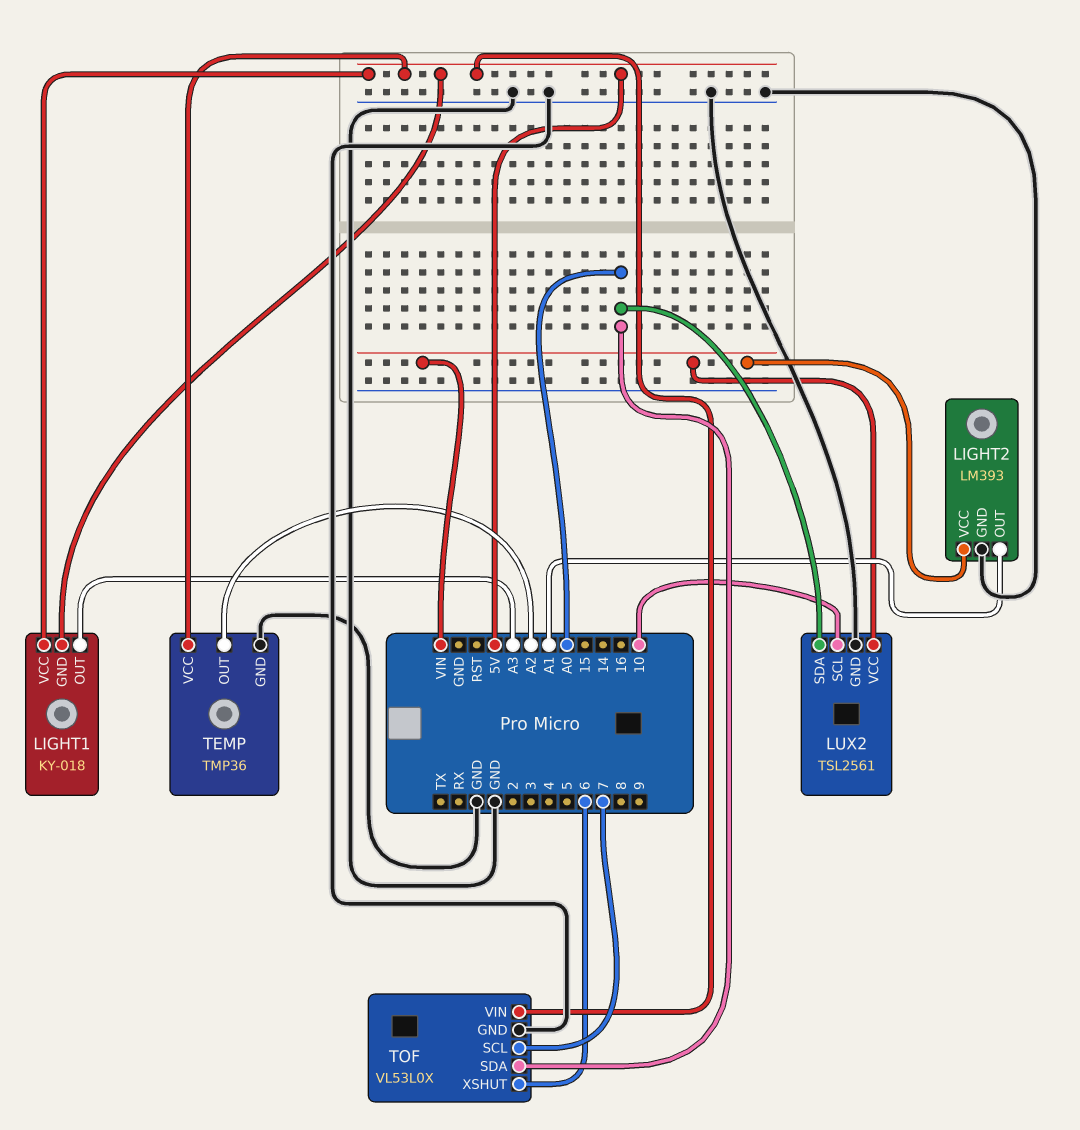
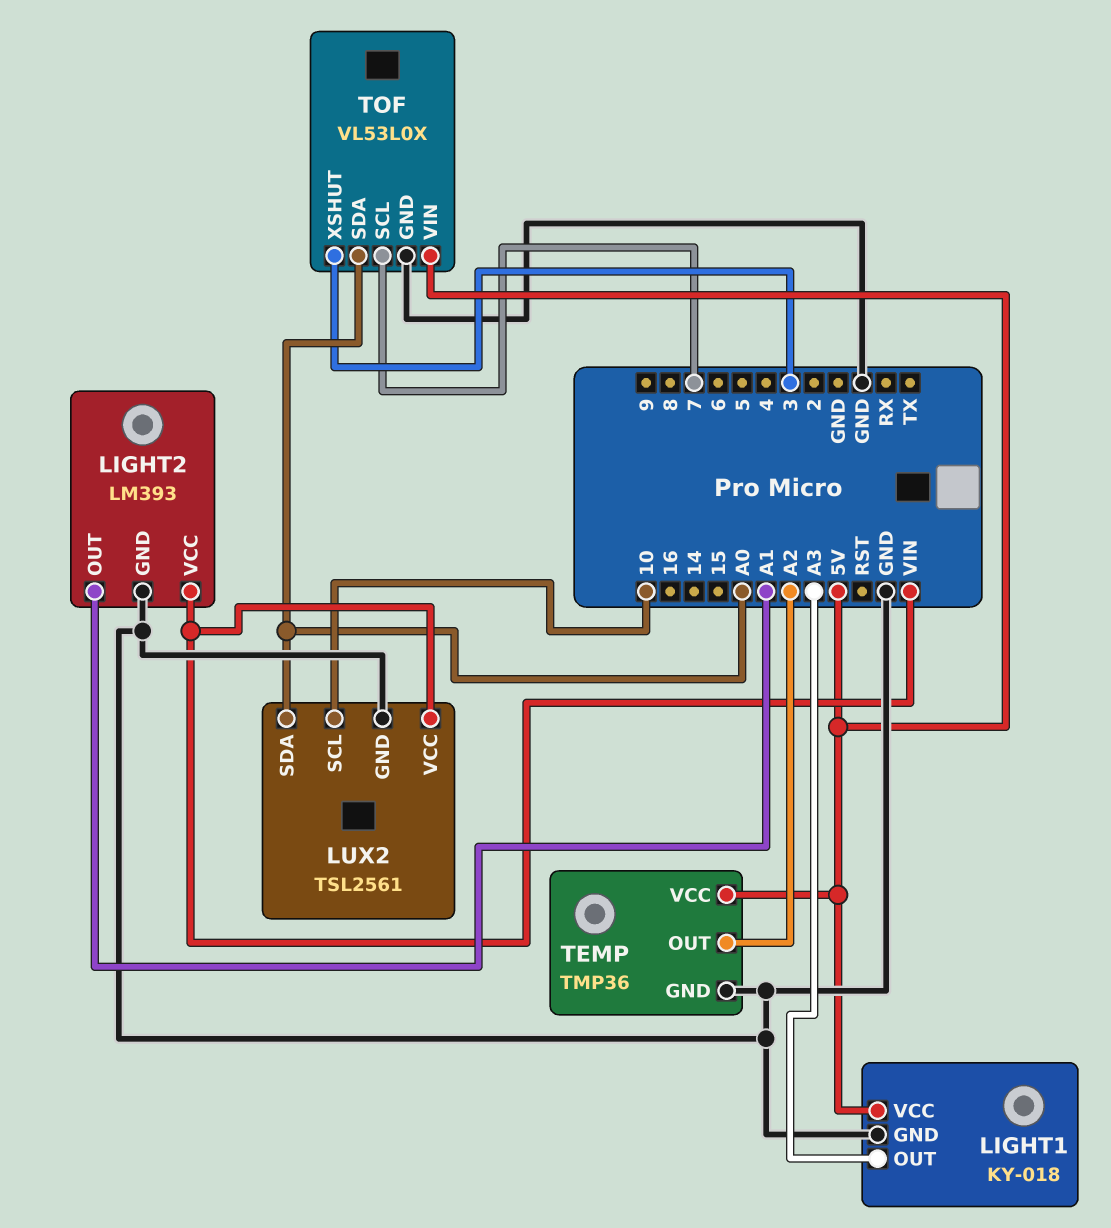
LIGHT1 pin GND: 5V -> GND
TOF pin XSHUT: 6 -> 3

